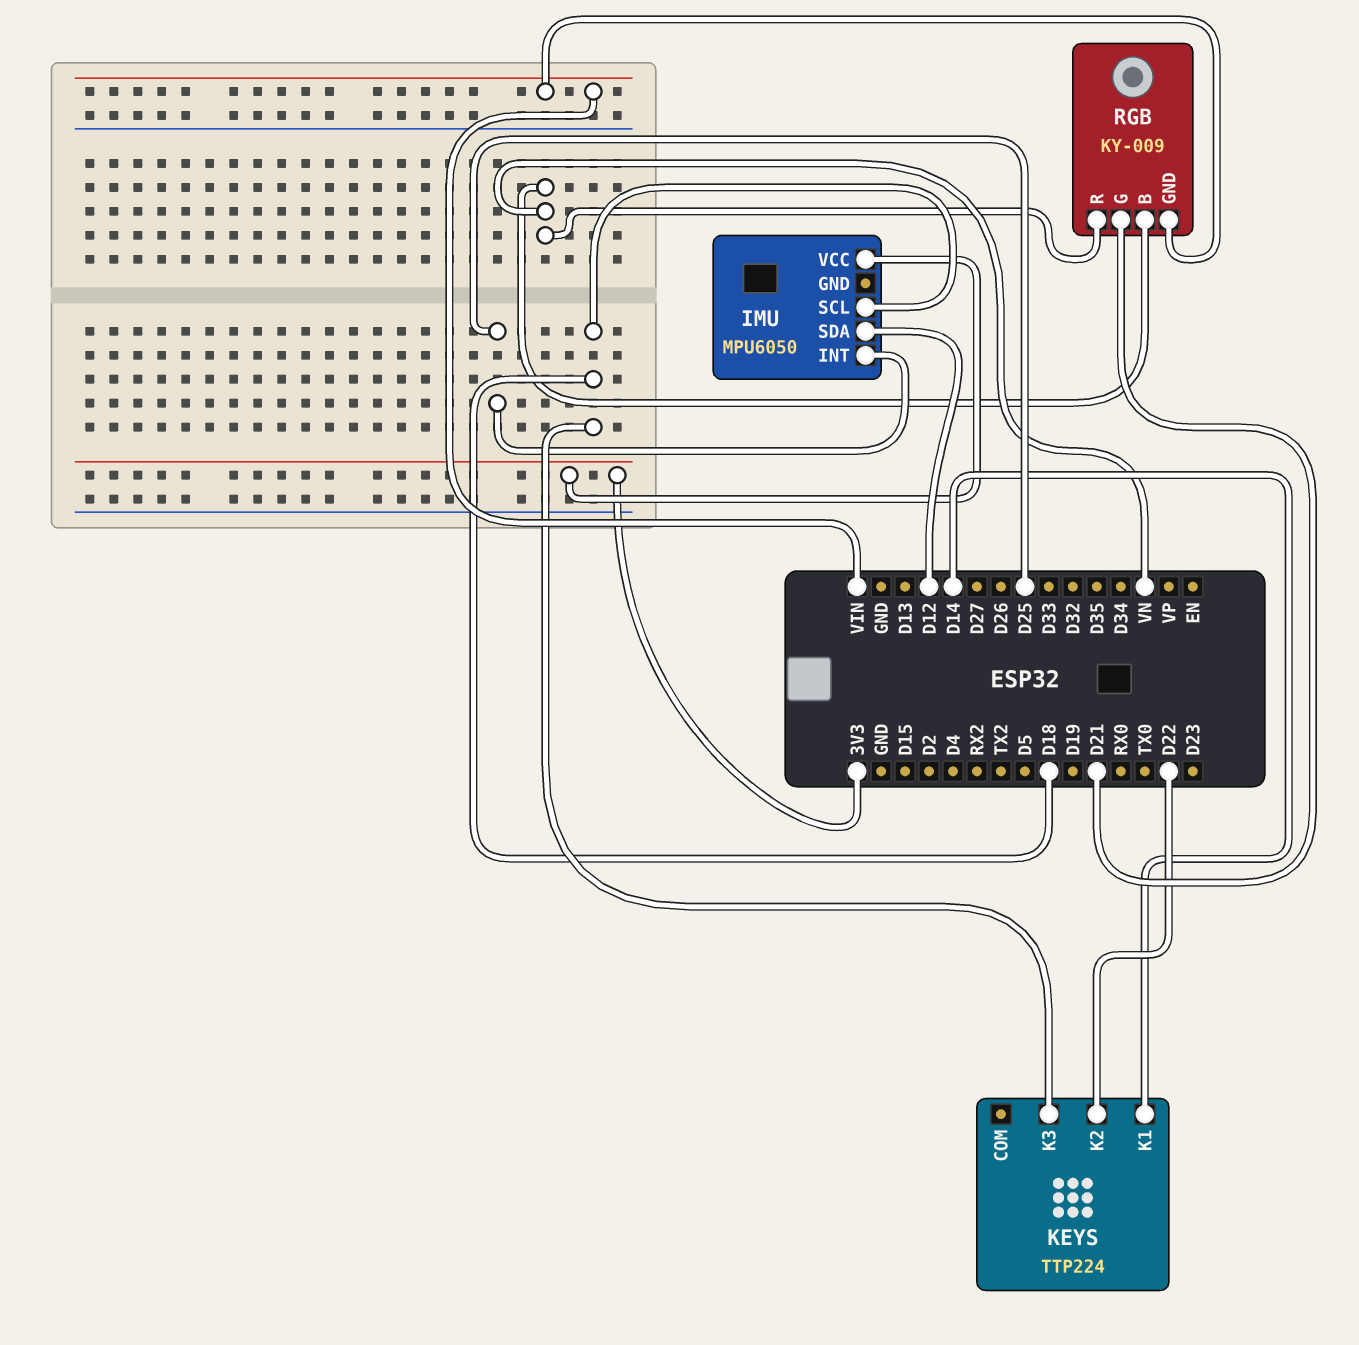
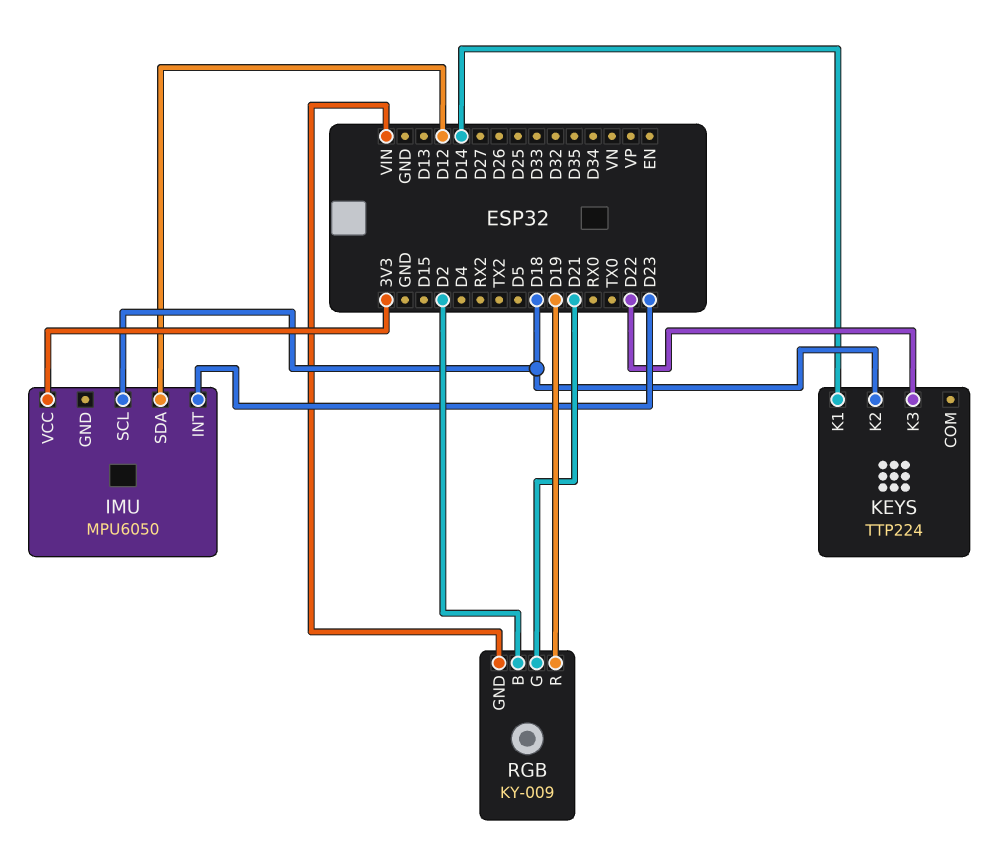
IMU pin INT: D25 -> D23
KEYS pin K2: D22 -> D18
KEYS pin K3: D18 -> D22
RGB pin B: VN -> D2
RGB pin R: VN -> D19

